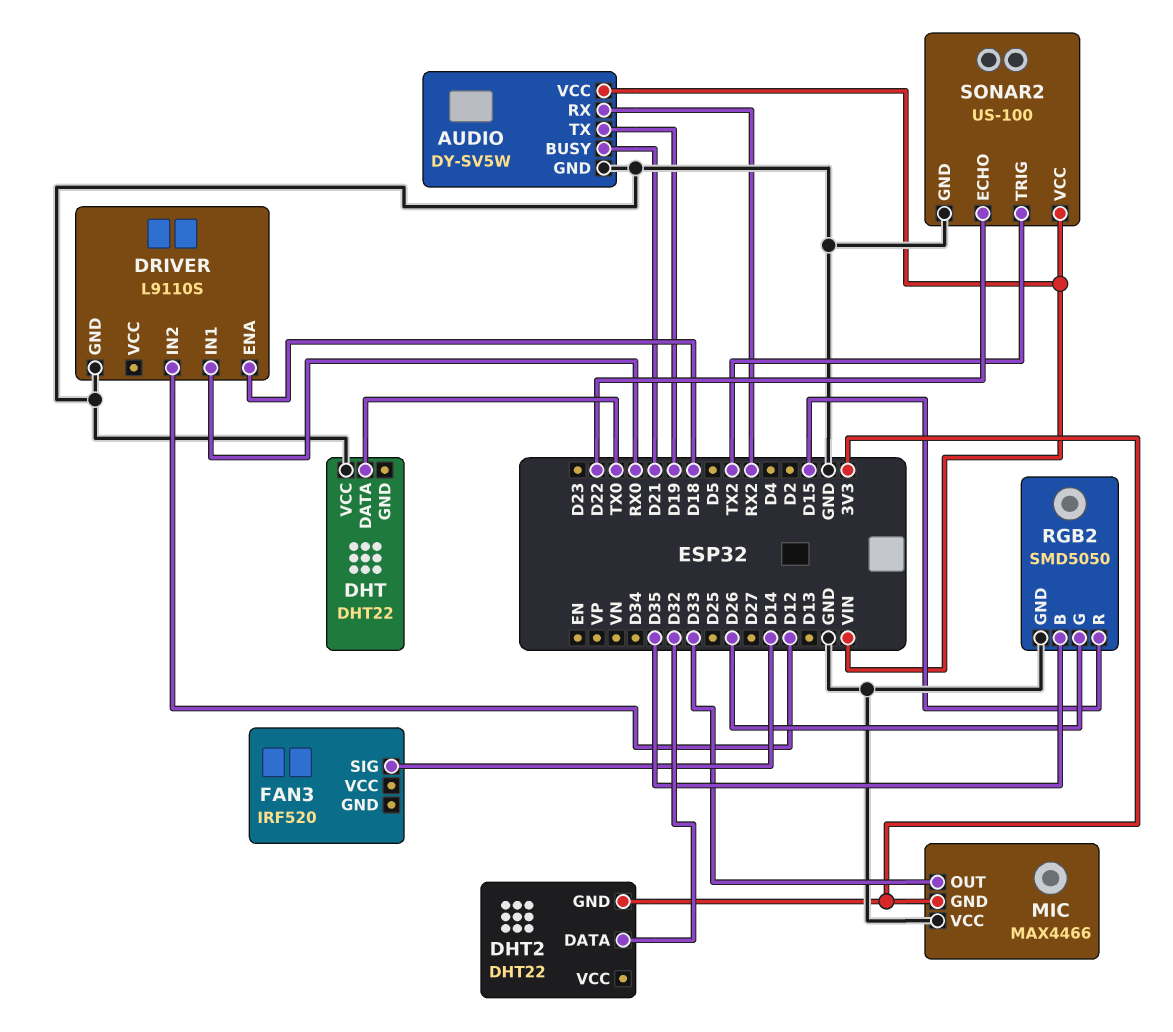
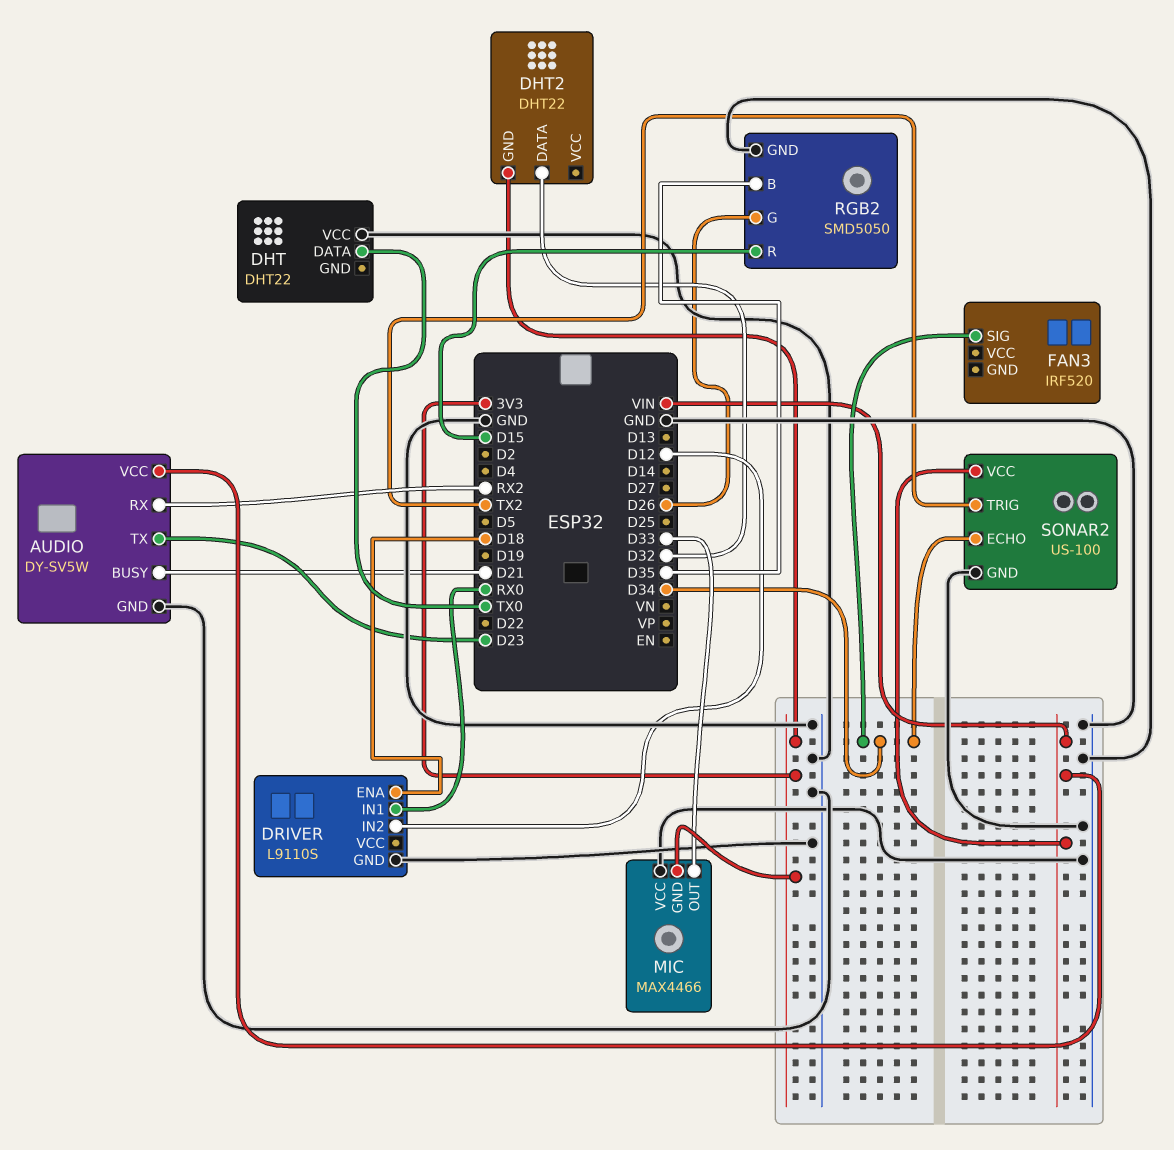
AUDIO pin TX: D19 -> D23
FAN3 pin SIG: D14 -> D34
SONAR2 pin ECHO: D22 -> D34

